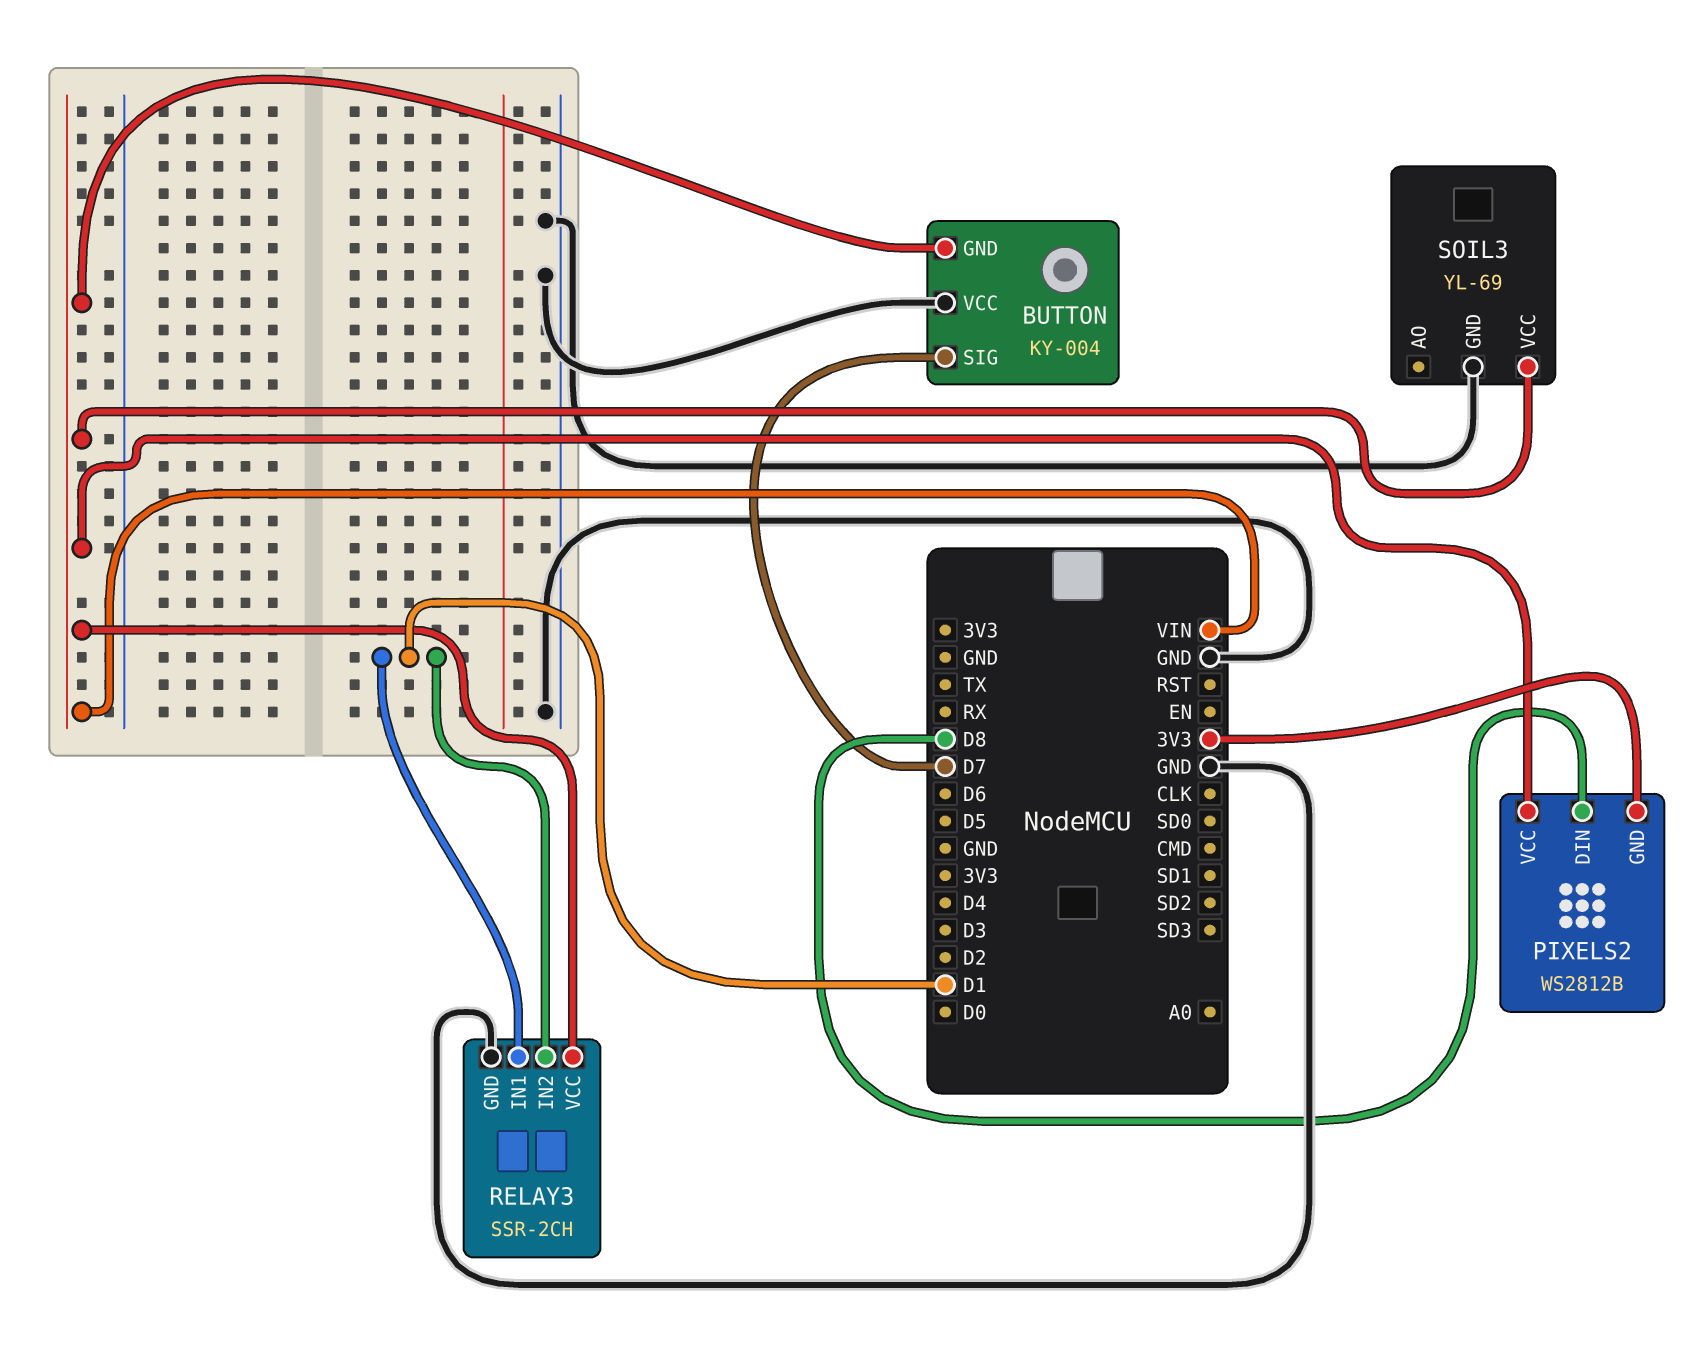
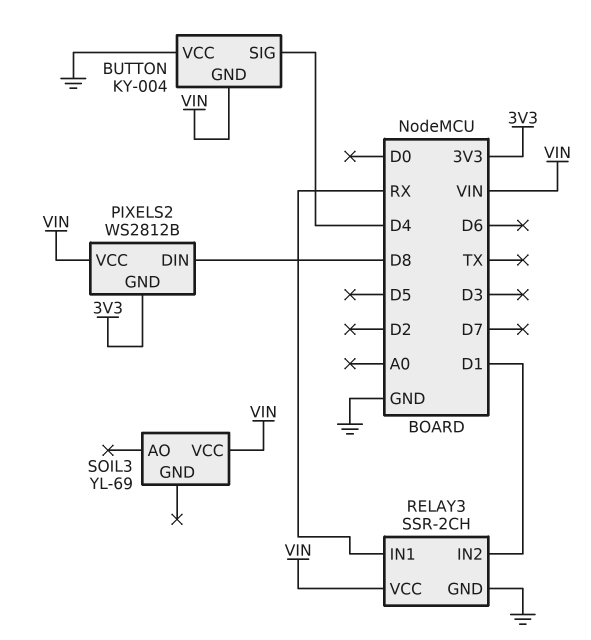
BUTTON pin SIG: D7 -> D4
RELAY3 pin IN1: D1 -> RX
SOIL3 pin GND: GND -> none

